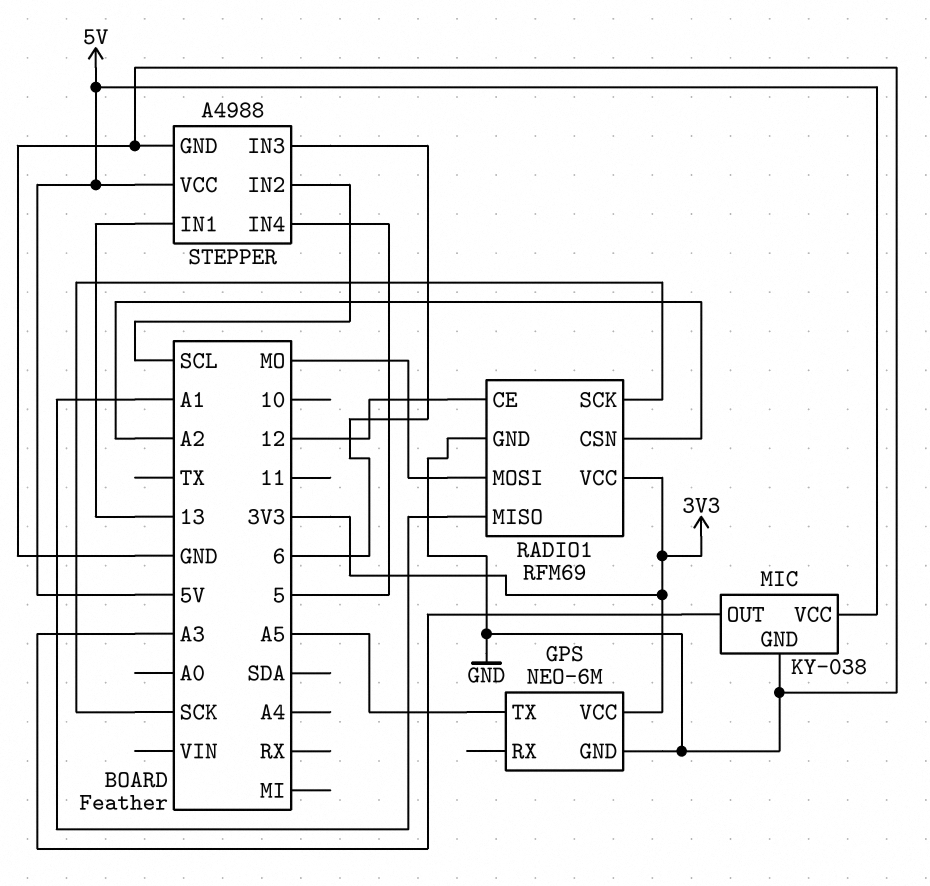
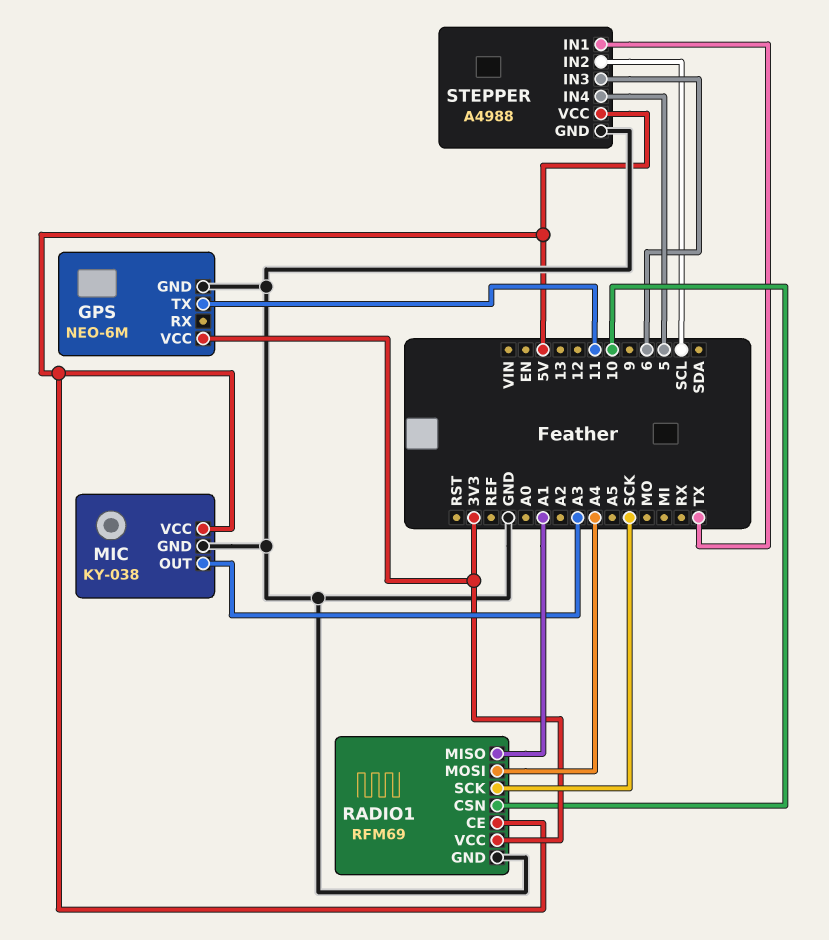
GPS pin TX: A5 -> 11
RADIO1 pin CE: 12 -> 5V
RADIO1 pin CSN: A2 -> 10
RADIO1 pin MOSI: MO -> A4
STEPPER pin IN1: 13 -> TX

